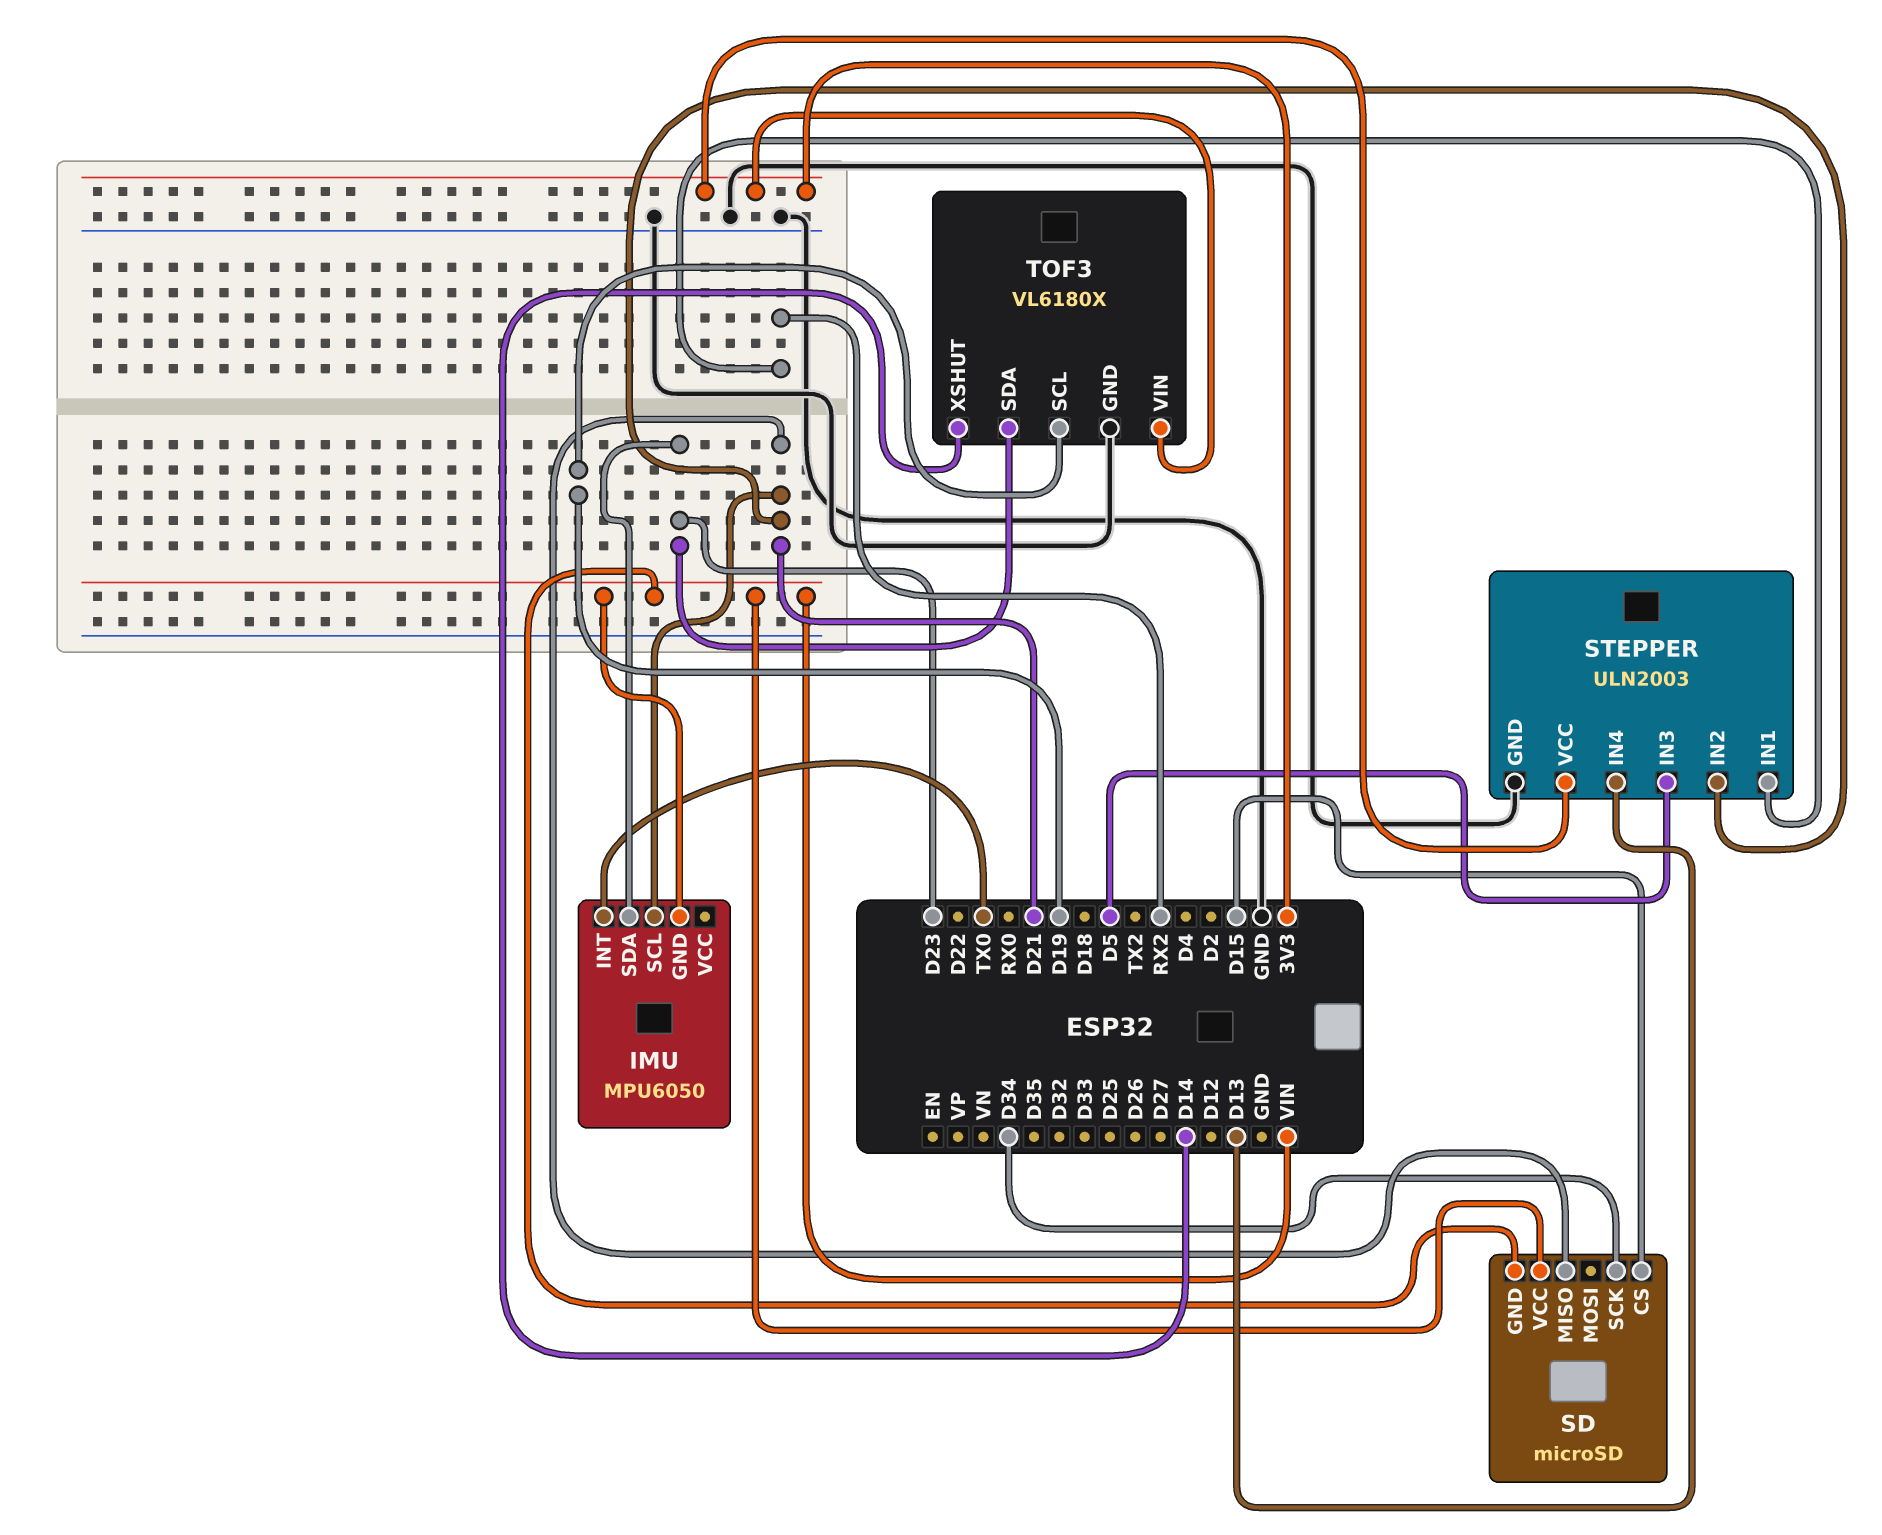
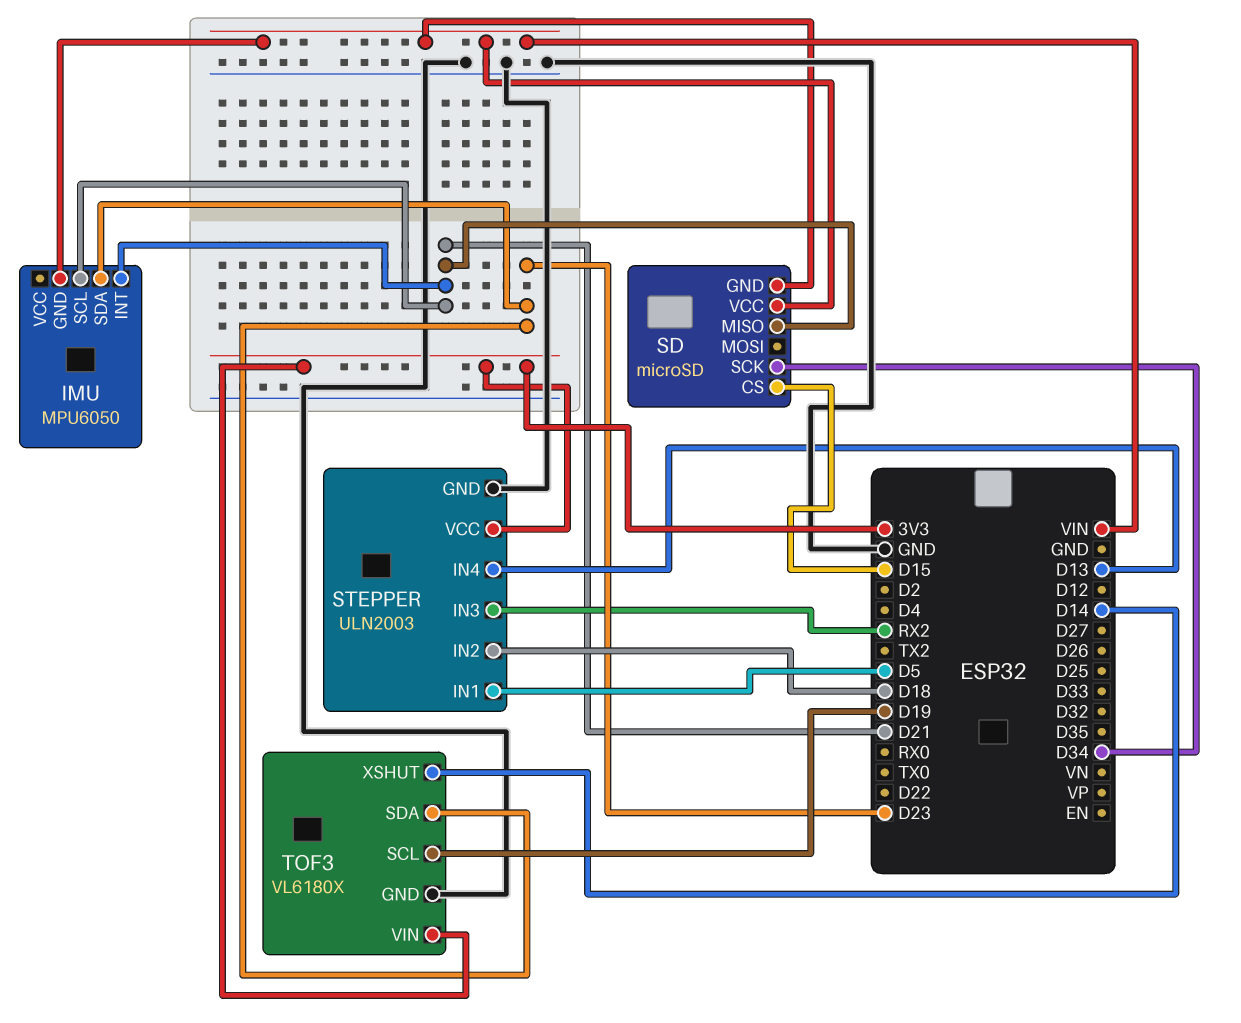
IMU pin INT: TX0 -> D21
STEPPER pin IN1: RX2 -> D5
STEPPER pin IN2: D21 -> D18
STEPPER pin IN3: D5 -> RX2

